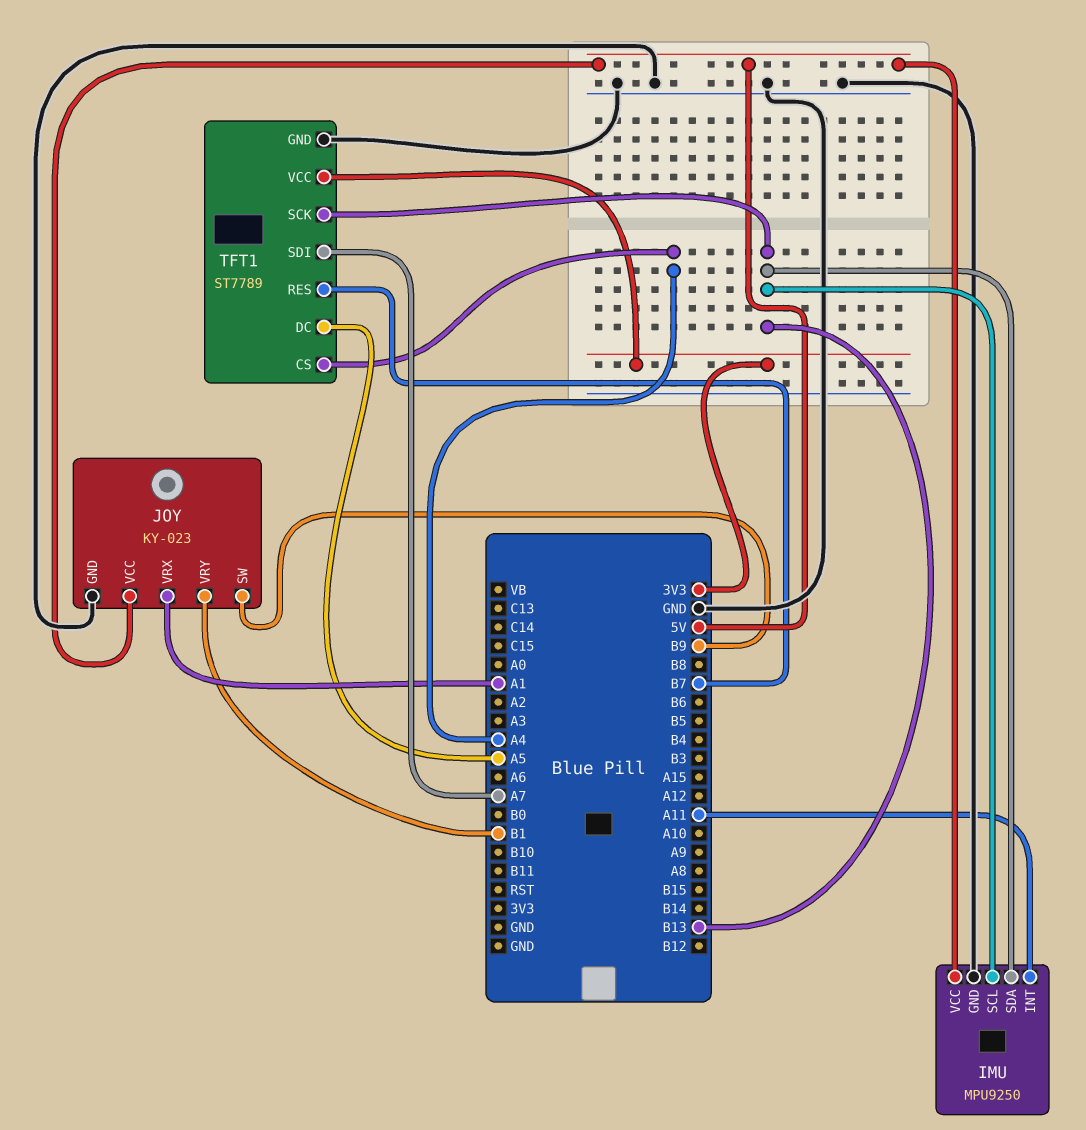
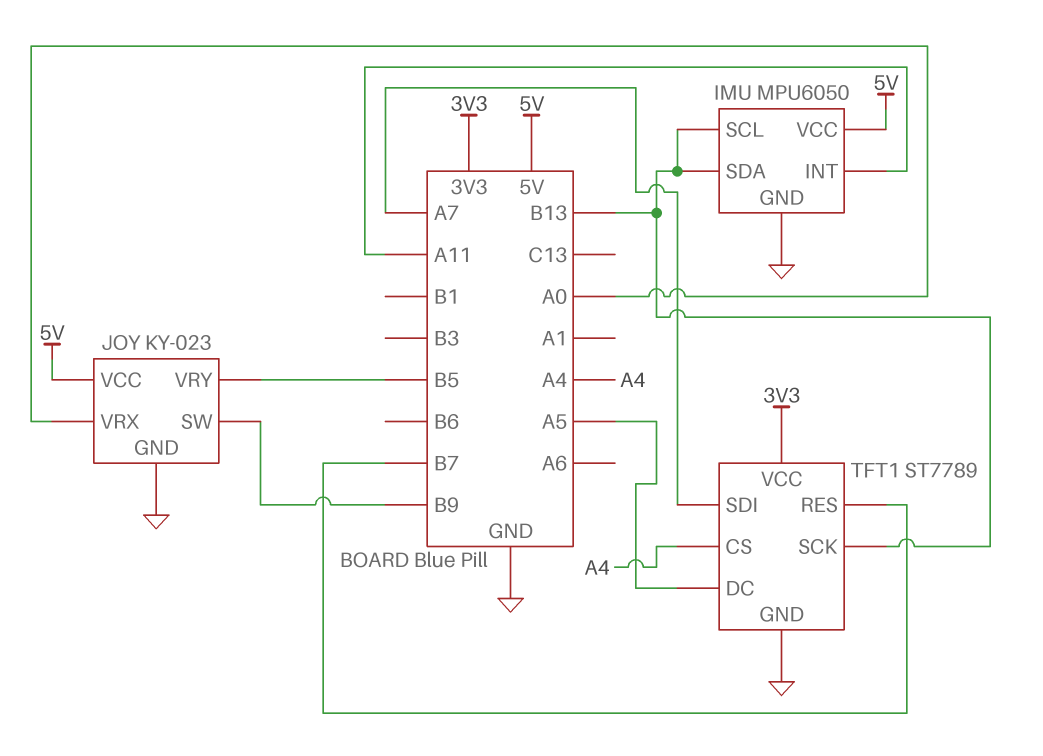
IMU: MPU9250 -> MPU6050
JOY pin VRX: A1 -> A0
JOY pin VRY: B1 -> B5

